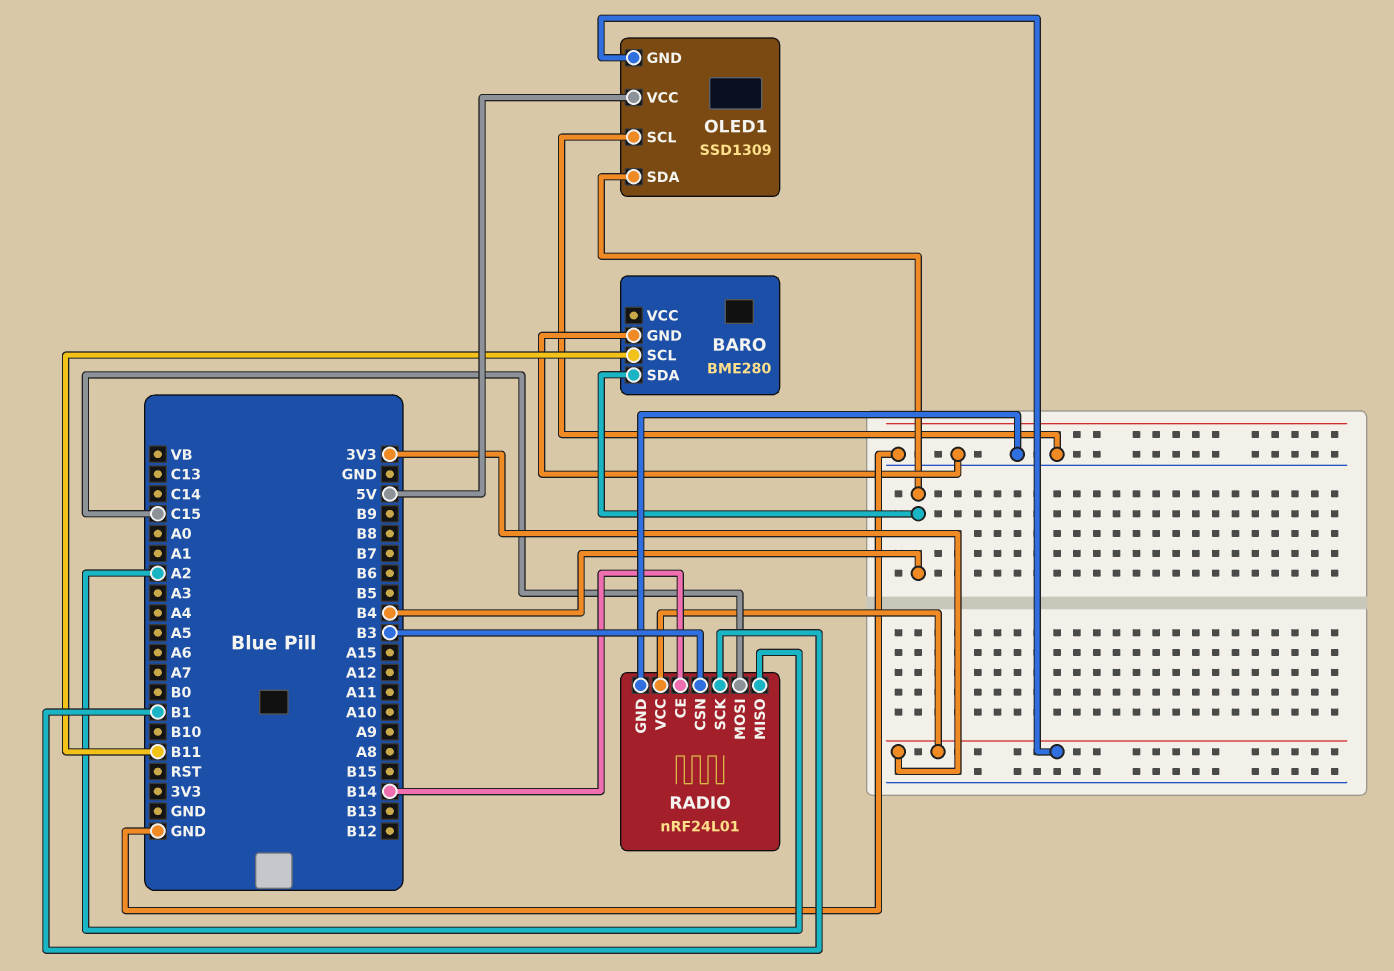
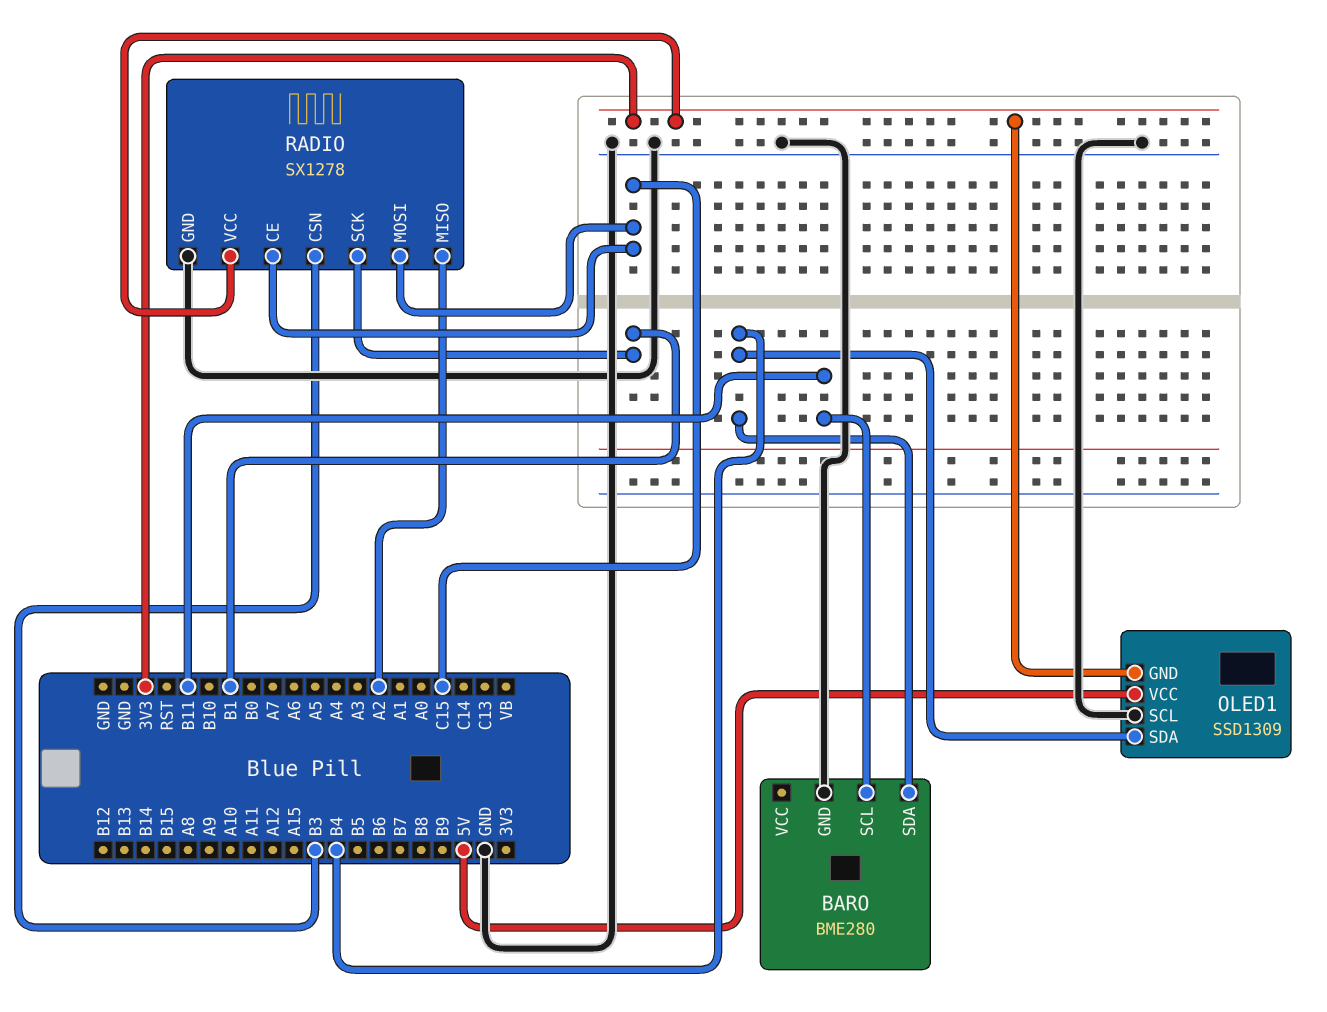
RADIO: nRF24L01 -> SX1278
RADIO pin CE: B14 -> C15

